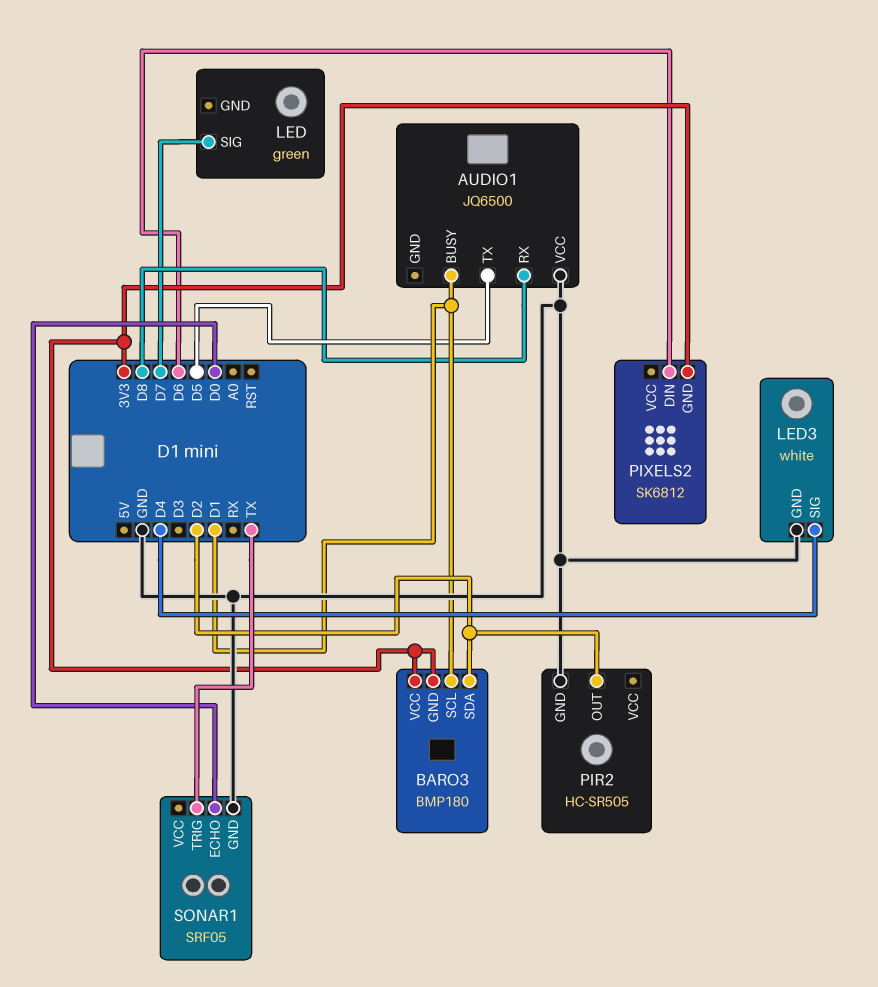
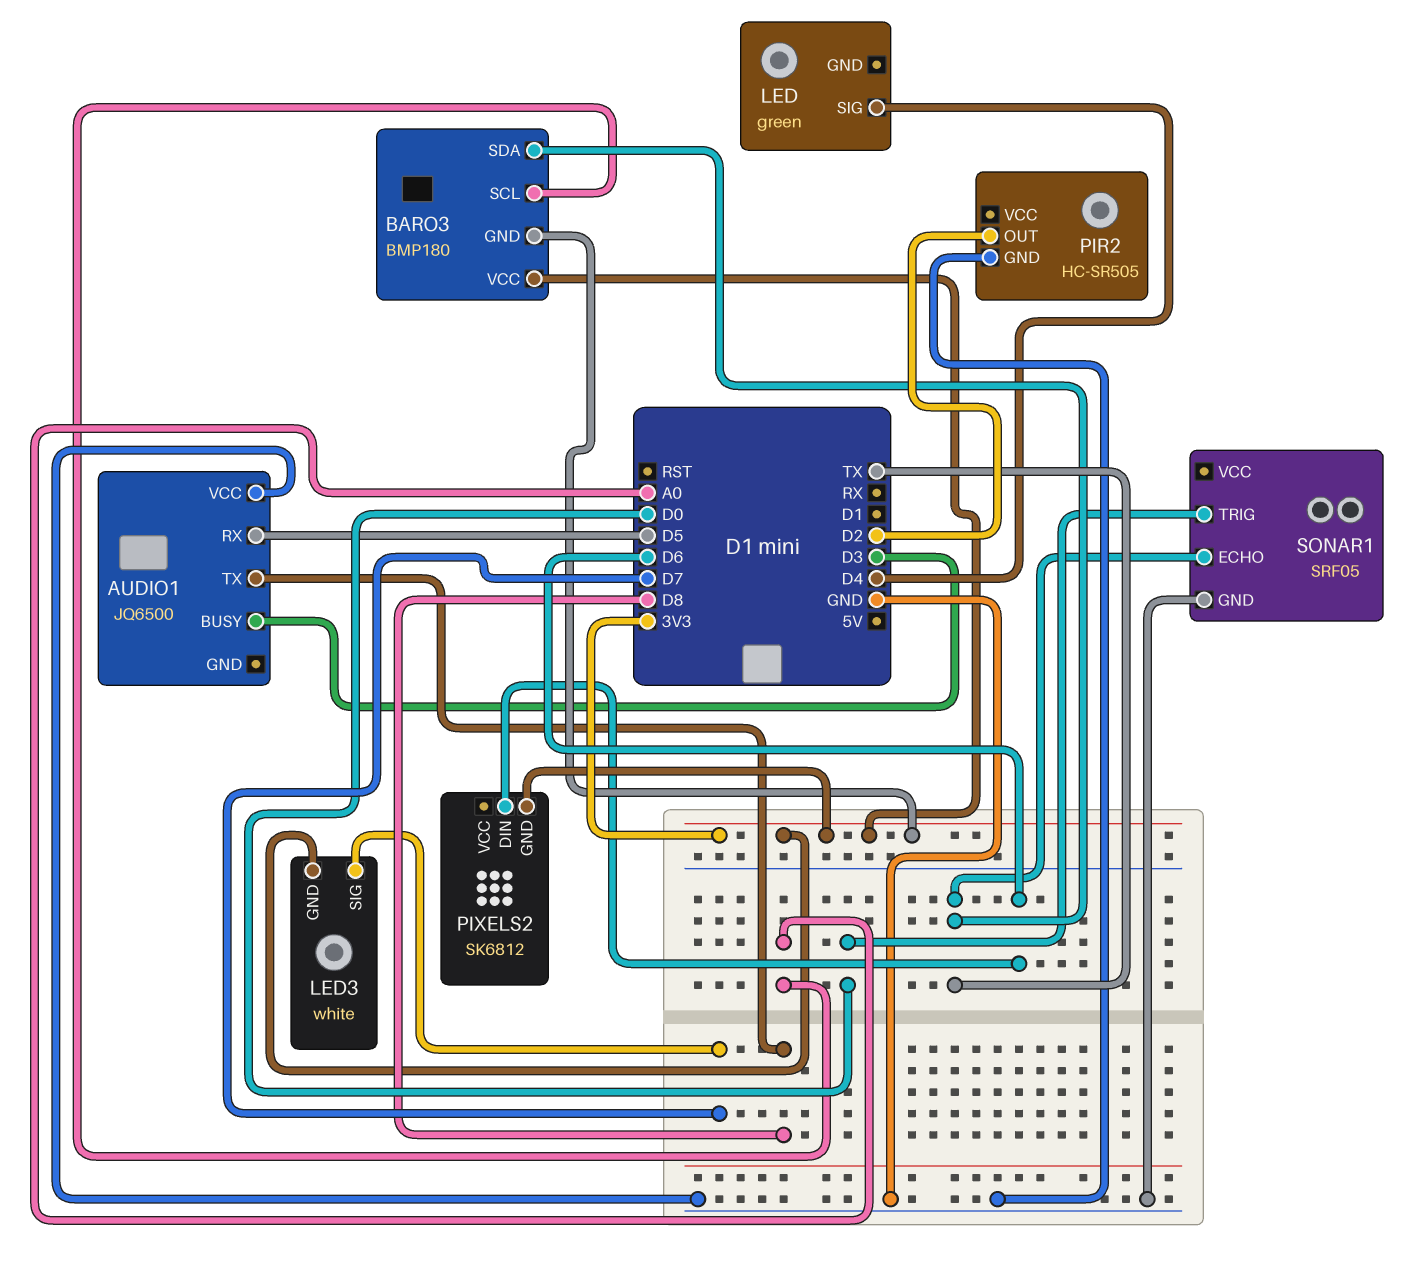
AUDIO1 pin BUSY: D1 -> D3
AUDIO1 pin RX: D8 -> D5
AUDIO1 pin TX: D5 -> D8
BARO3 pin SCL: D1 -> A0
BARO3 pin SDA: D2 -> TX
LED pin SIG: D7 -> D4
LED3 pin GND: GND -> 3V3
LED3 pin SIG: D4 -> D7
SONAR1 pin ECHO: D0 -> TX
SONAR1 pin TRIG: TX -> D0

